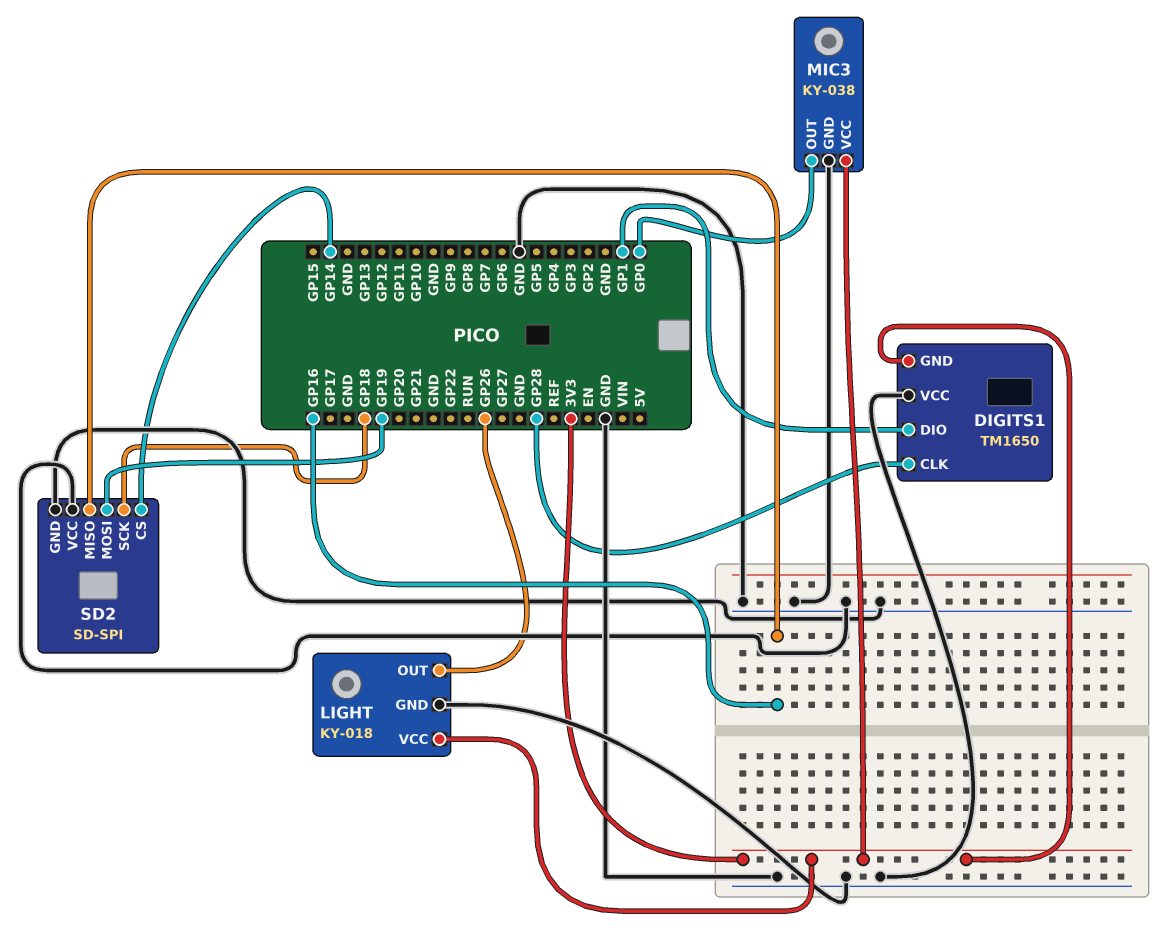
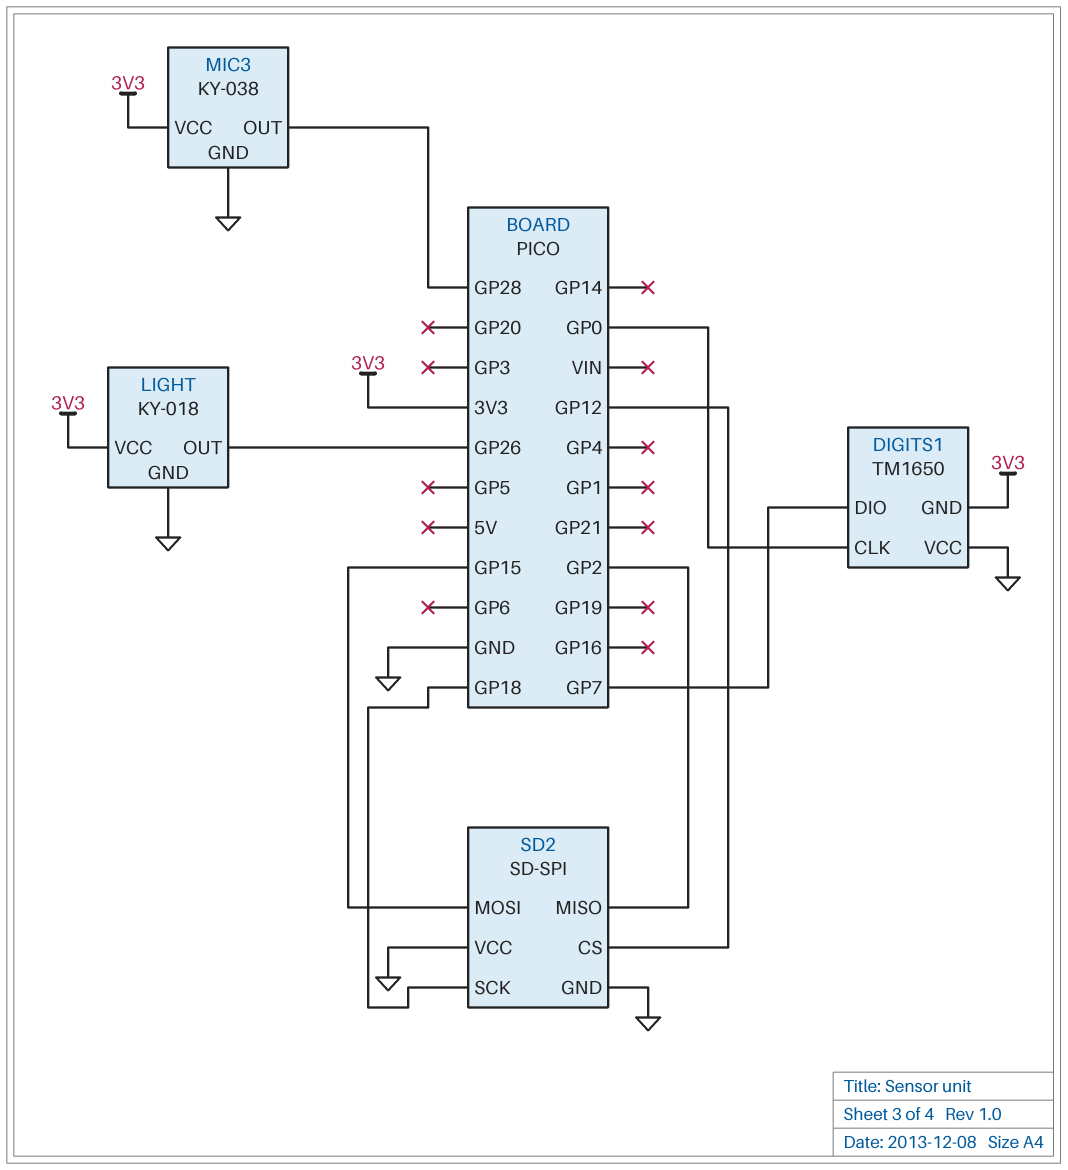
DIGITS1 pin CLK: GP28 -> GP0
DIGITS1 pin DIO: GP1 -> GP7
MIC3 pin OUT: GP0 -> GP28
SD2 pin CS: GP14 -> GP12
SD2 pin MISO: GP16 -> GP2
SD2 pin MOSI: GP19 -> GP15

